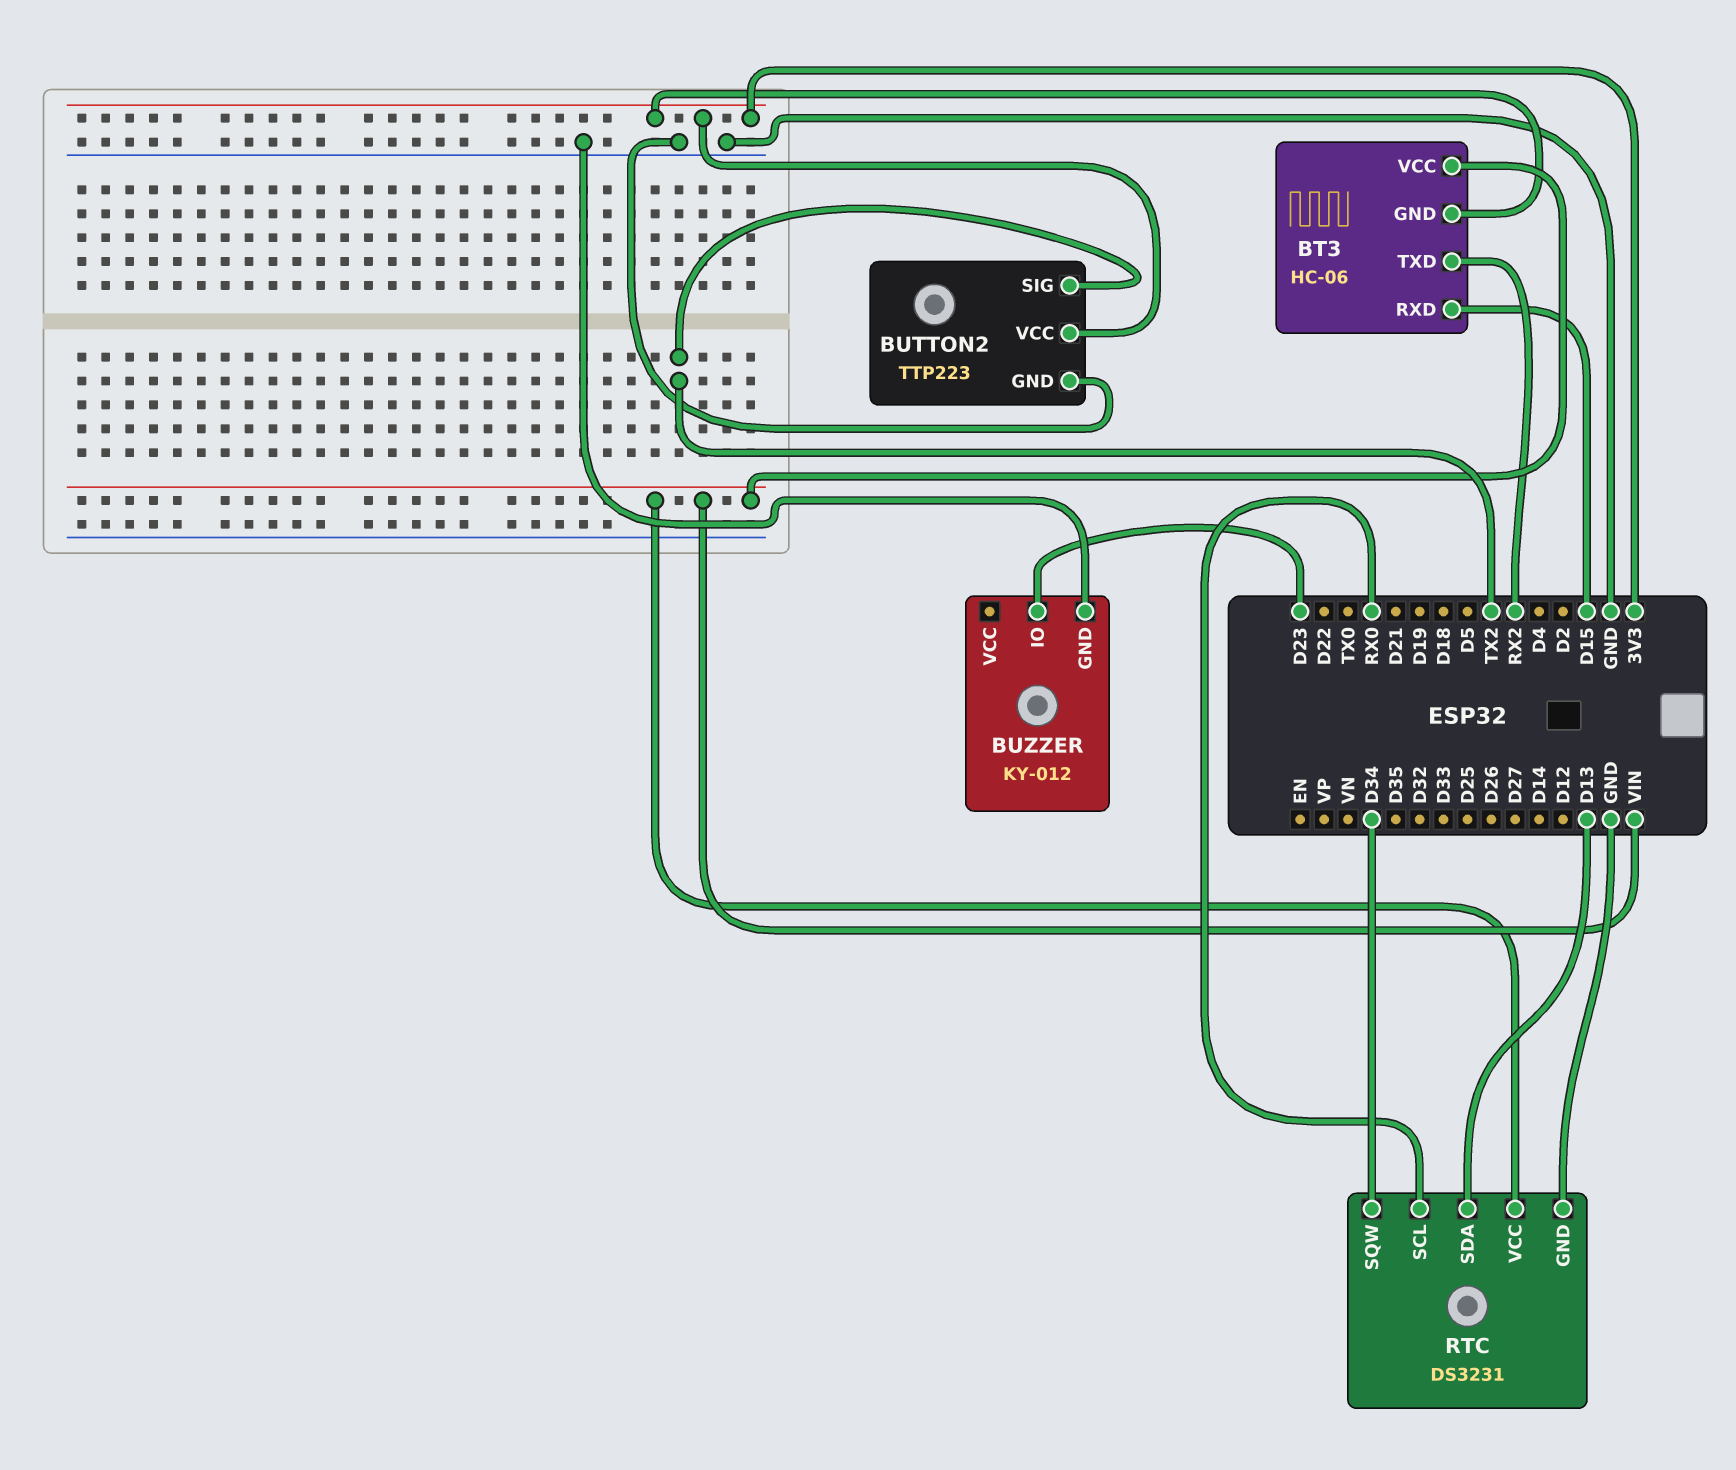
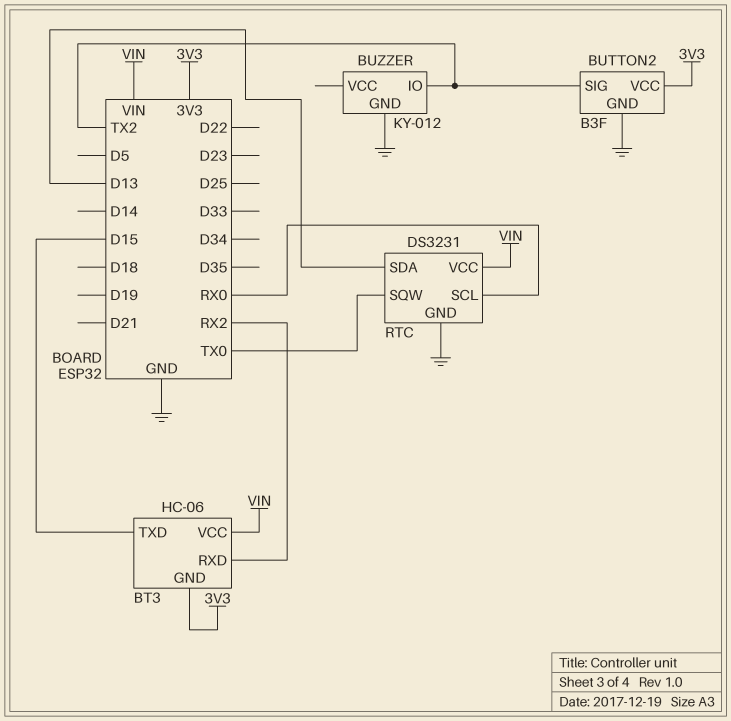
BT3 pin RXD: D15 -> RX2
BT3 pin TXD: RX2 -> D15
BUTTON2: TTP223 -> B3F
BUZZER pin IO: D23 -> TX2
RTC pin SQW: D34 -> TX0

